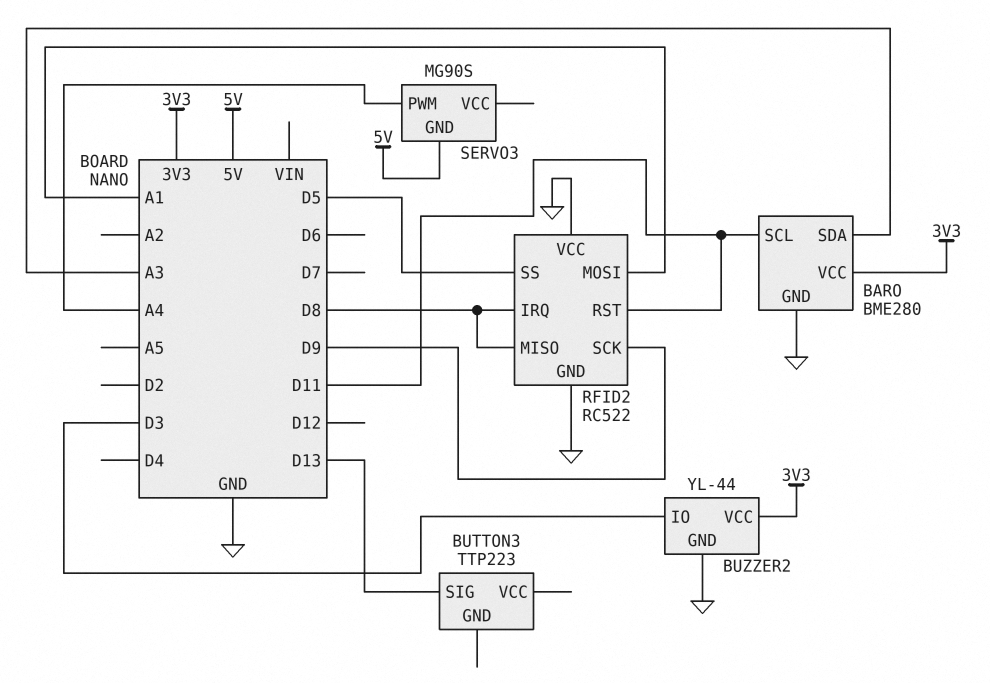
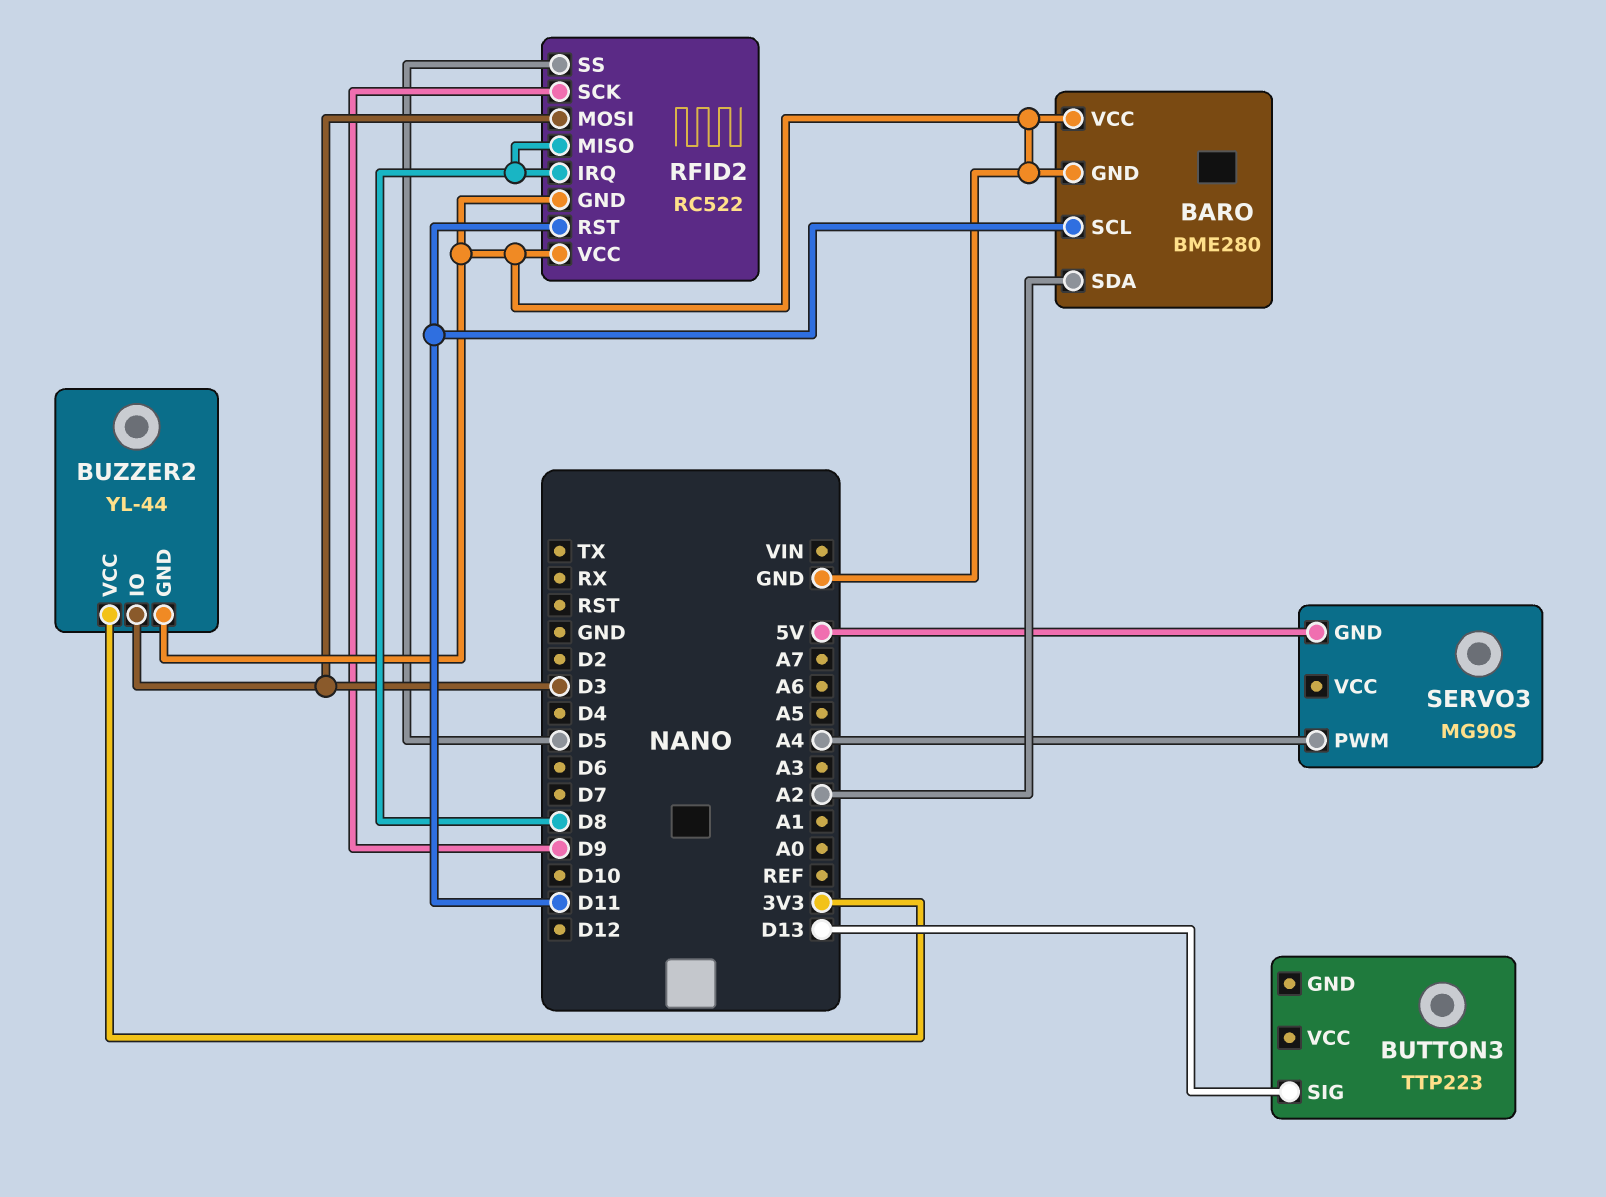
BARO pin SDA: A3 -> A2
BARO pin VCC: 3V3 -> GND
RFID2 pin MOSI: A1 -> D3

